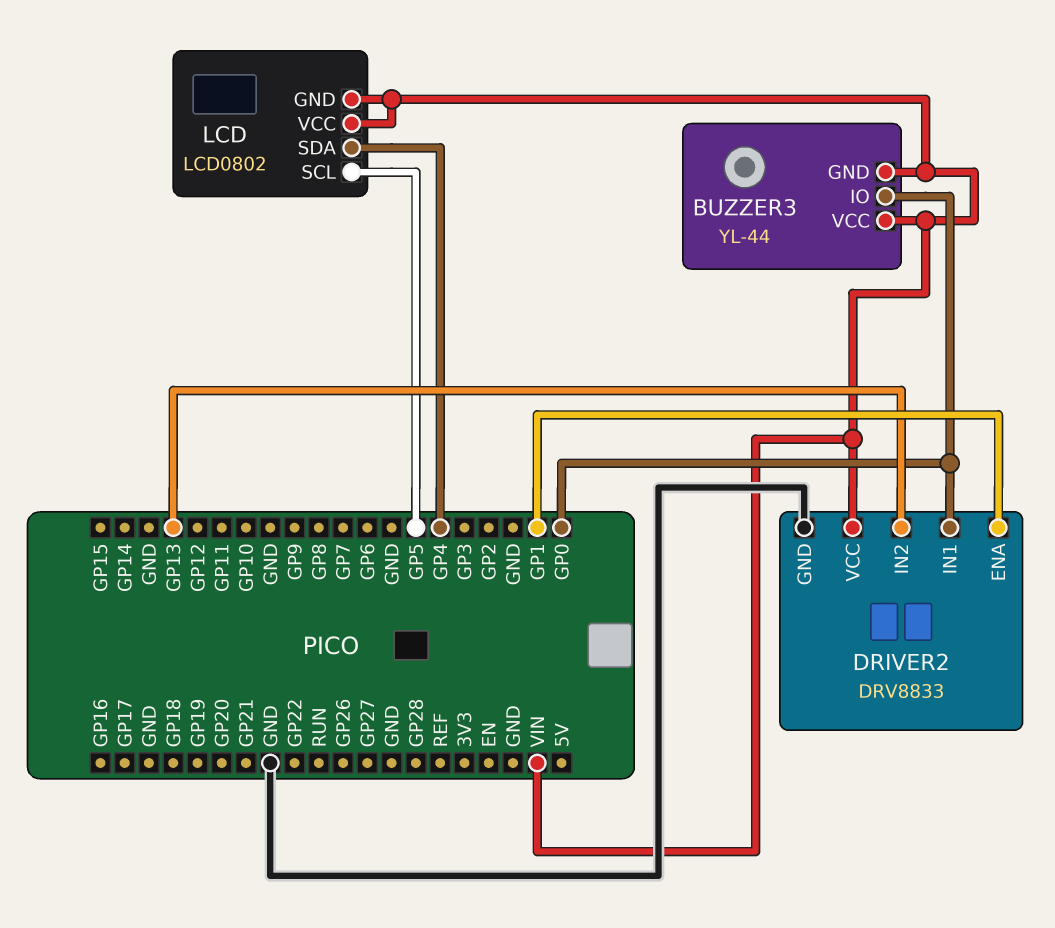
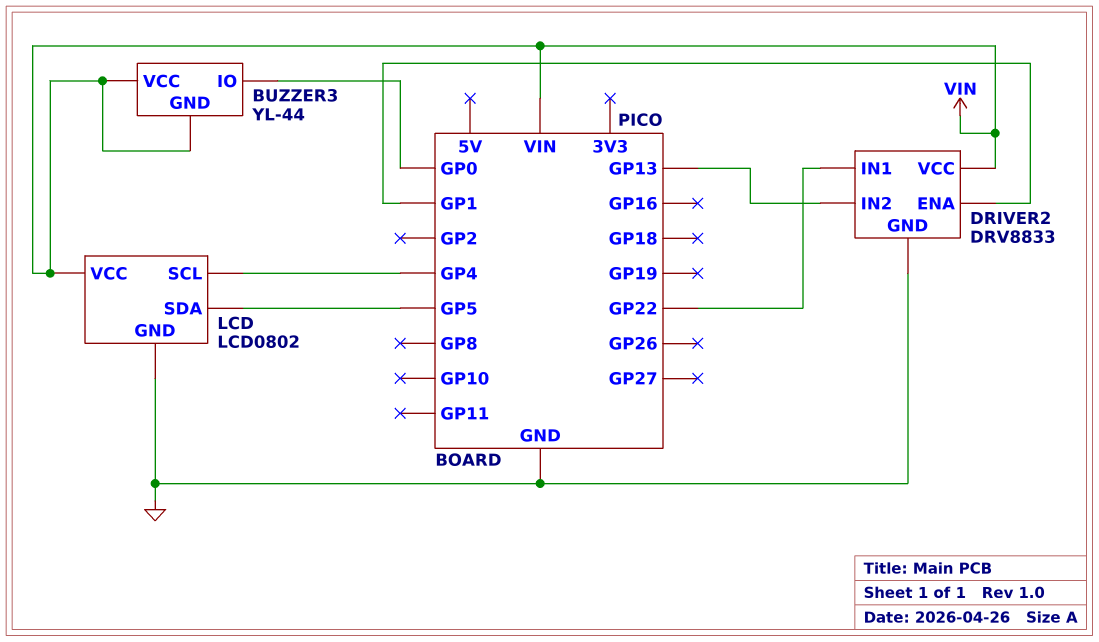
DRIVER2 pin IN1: GP0 -> GP22
LCD pin GND: VIN -> GND
LCD pin SCL: GP5 -> GP4
LCD pin SDA: GP4 -> GP5

